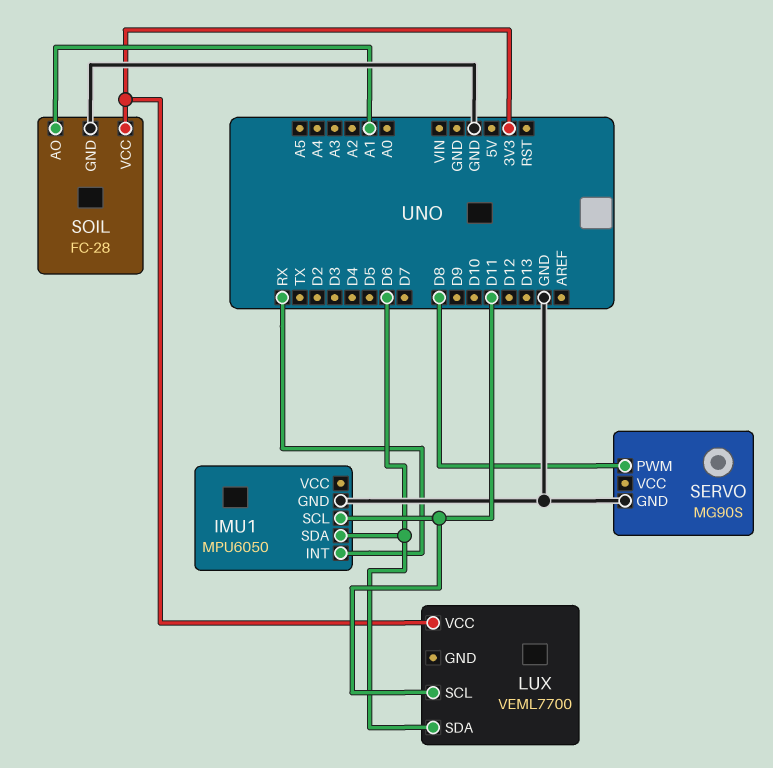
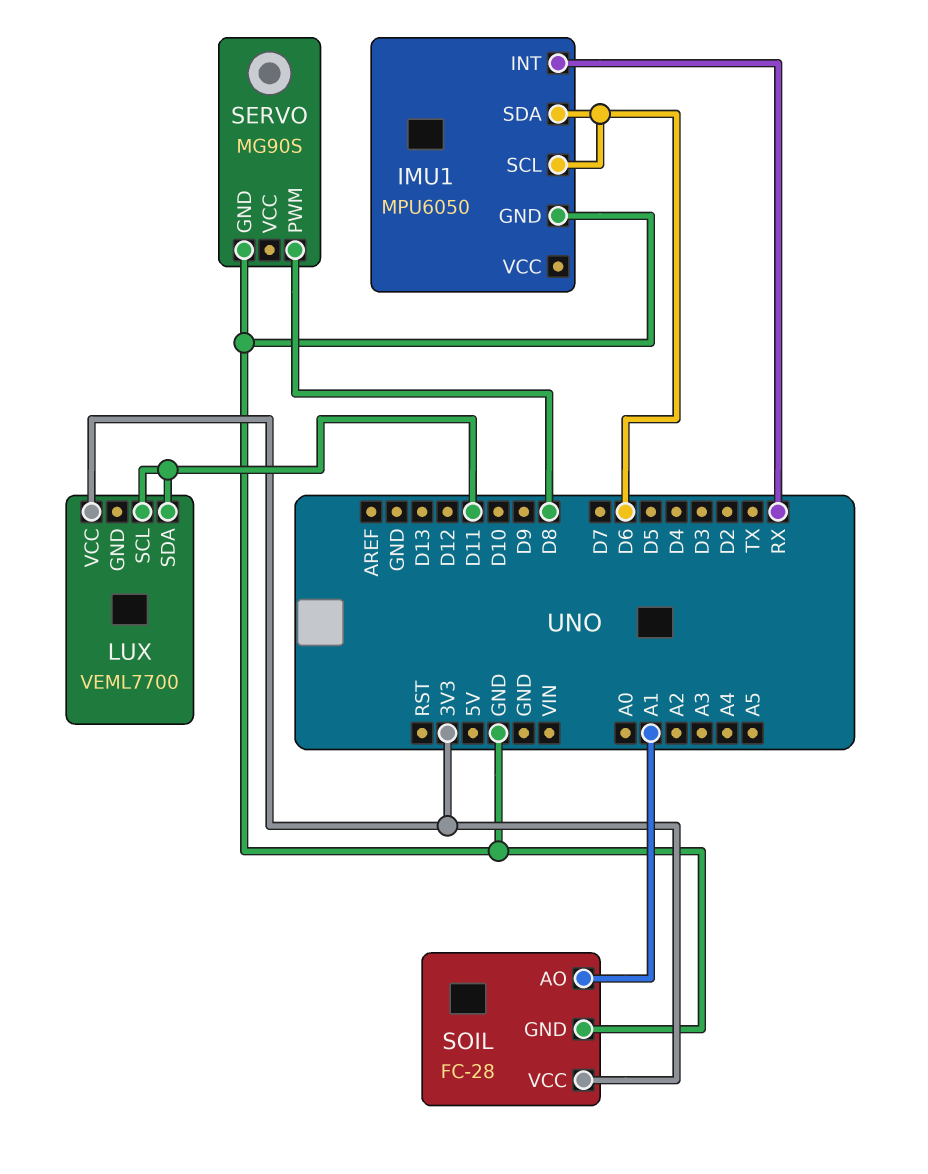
IMU1 pin SCL: D11 -> D6
LUX pin SDA: D6 -> D11

